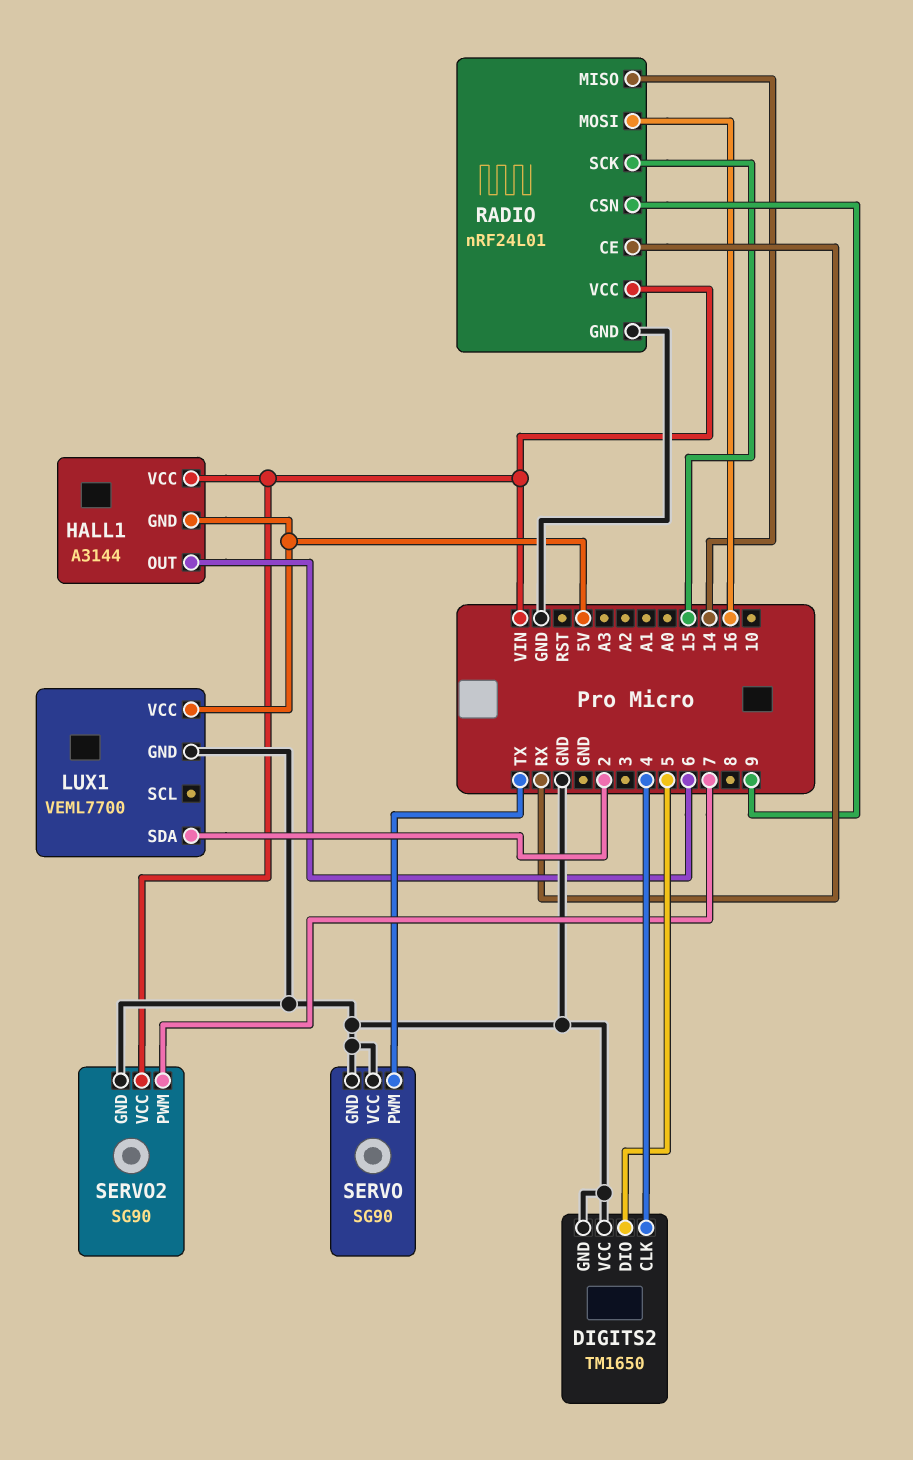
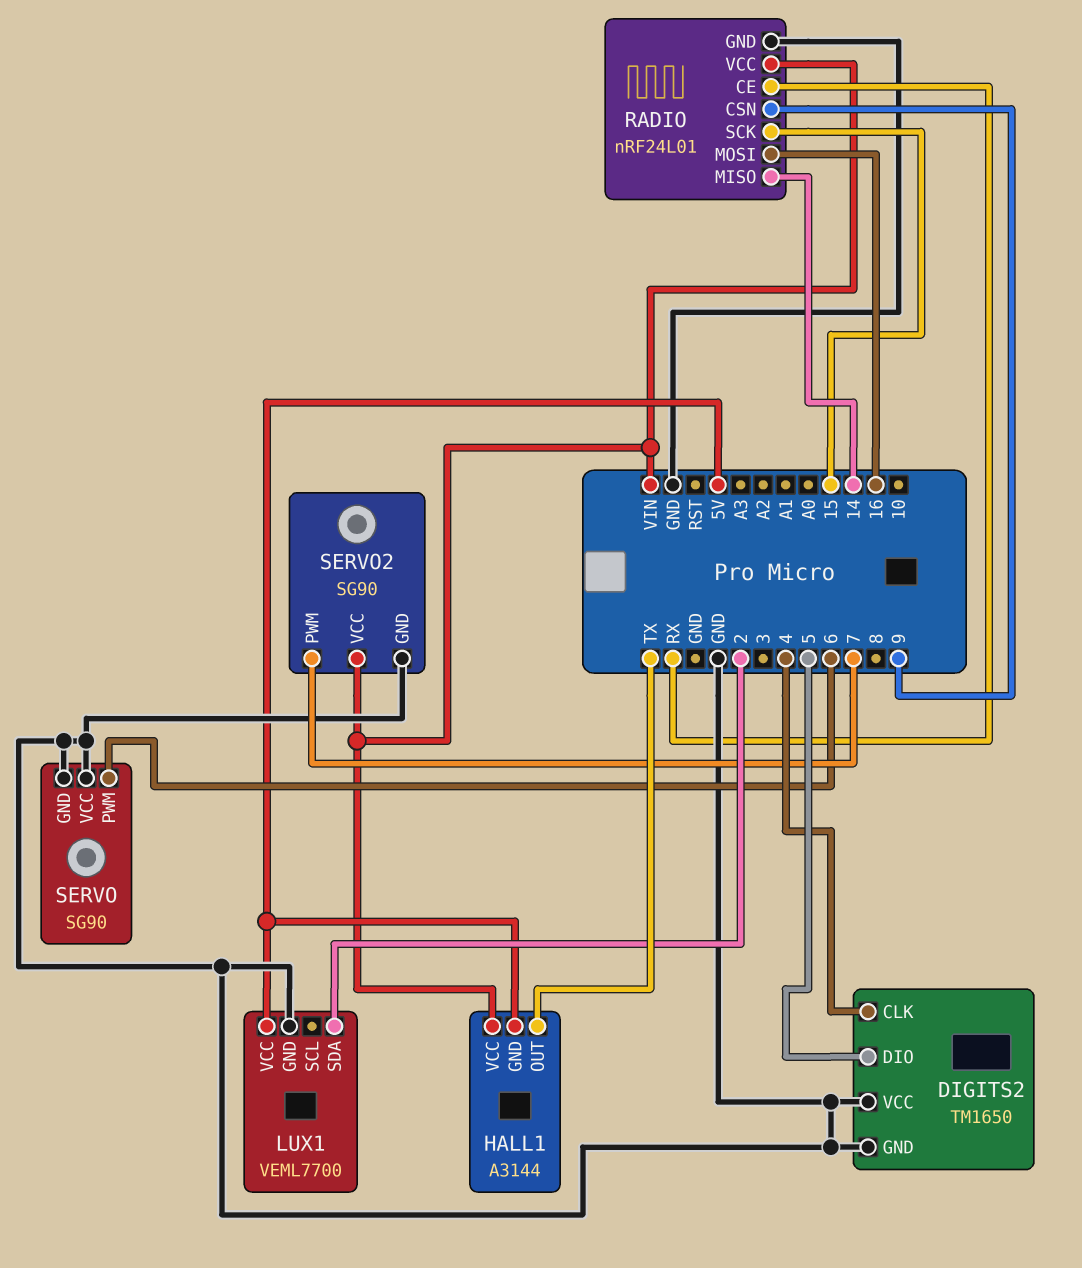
HALL1 pin OUT: 6 -> TX
SERVO pin PWM: TX -> 6

